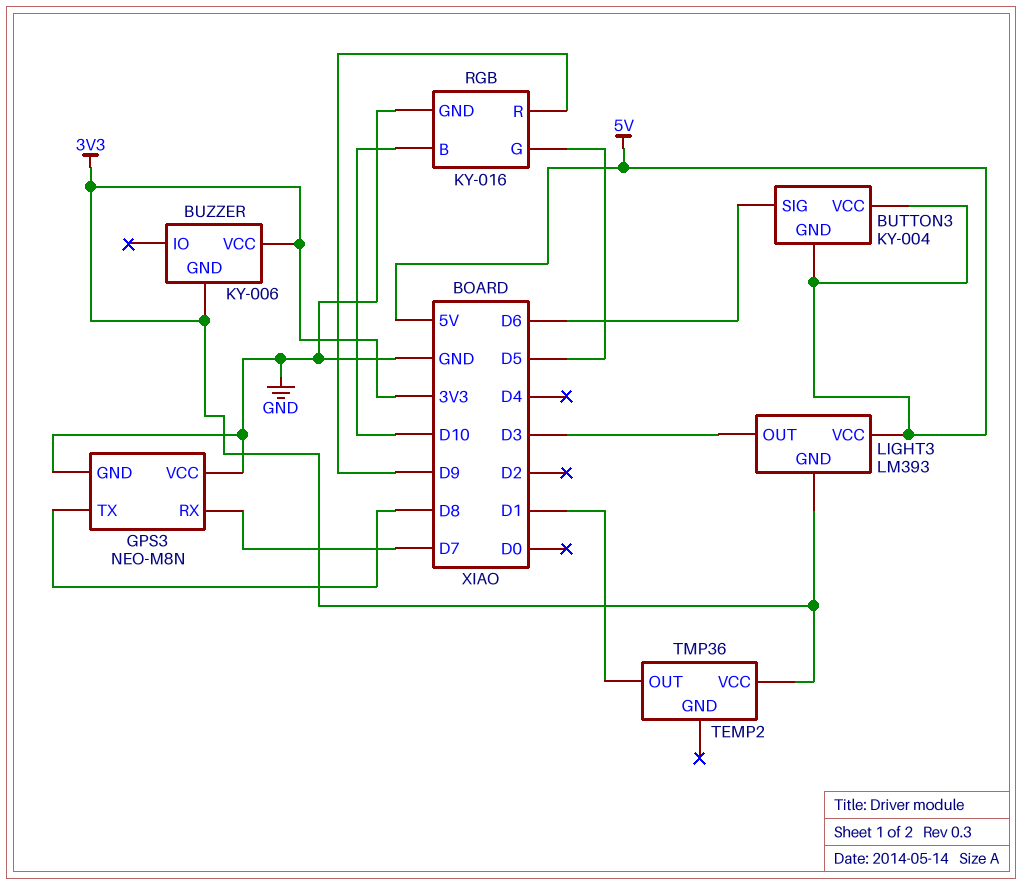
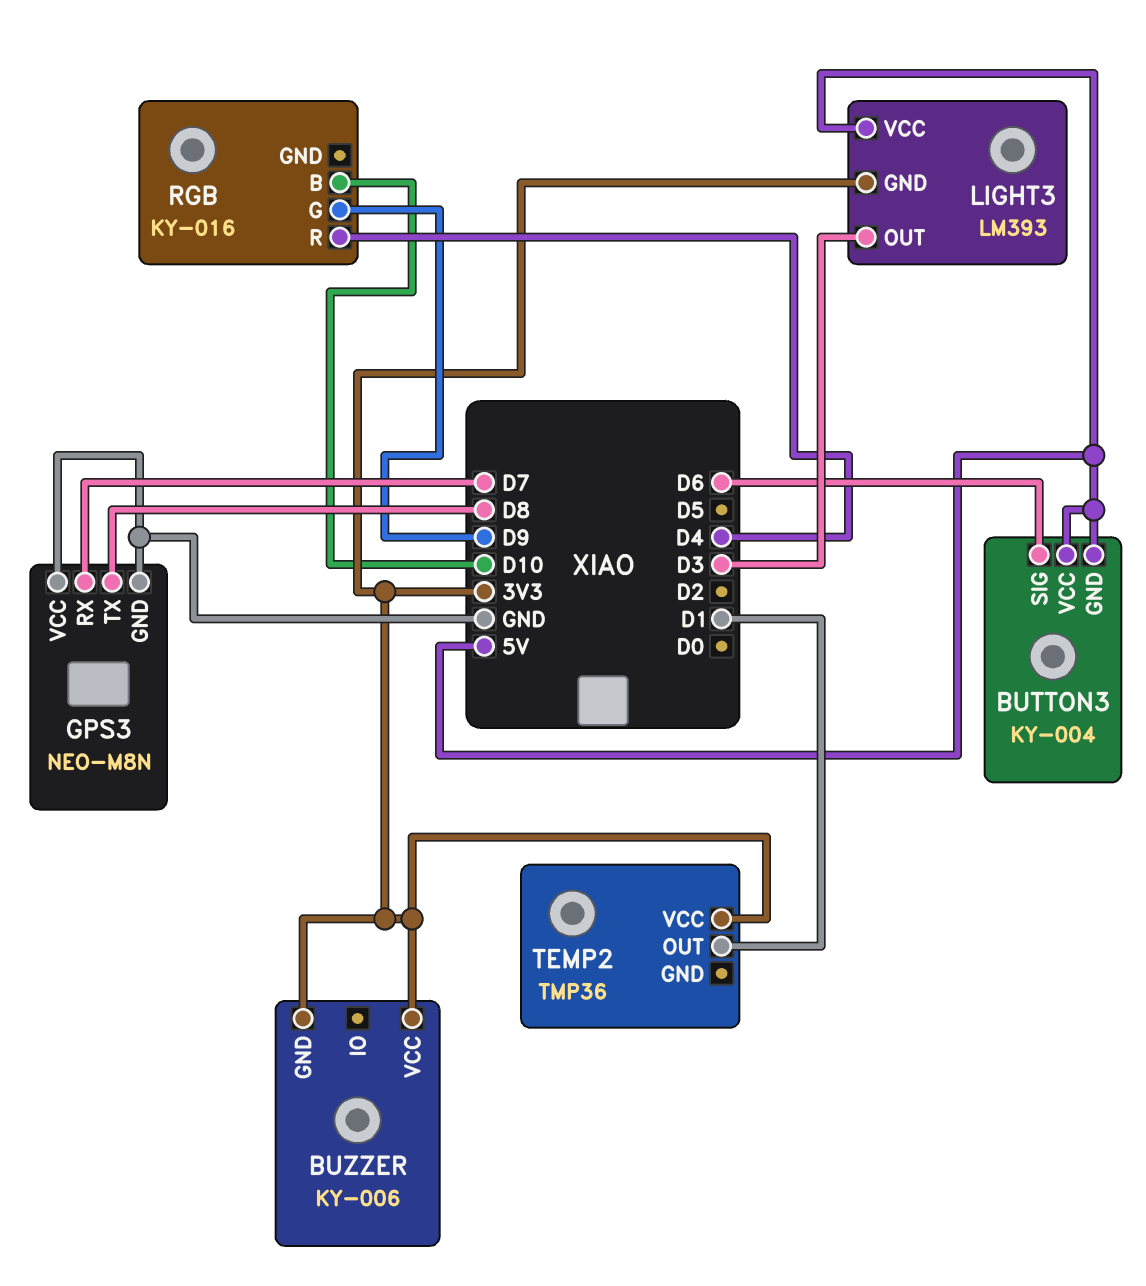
RGB pin G: D5 -> D9
RGB pin GND: GND -> none
RGB pin R: D9 -> D4

